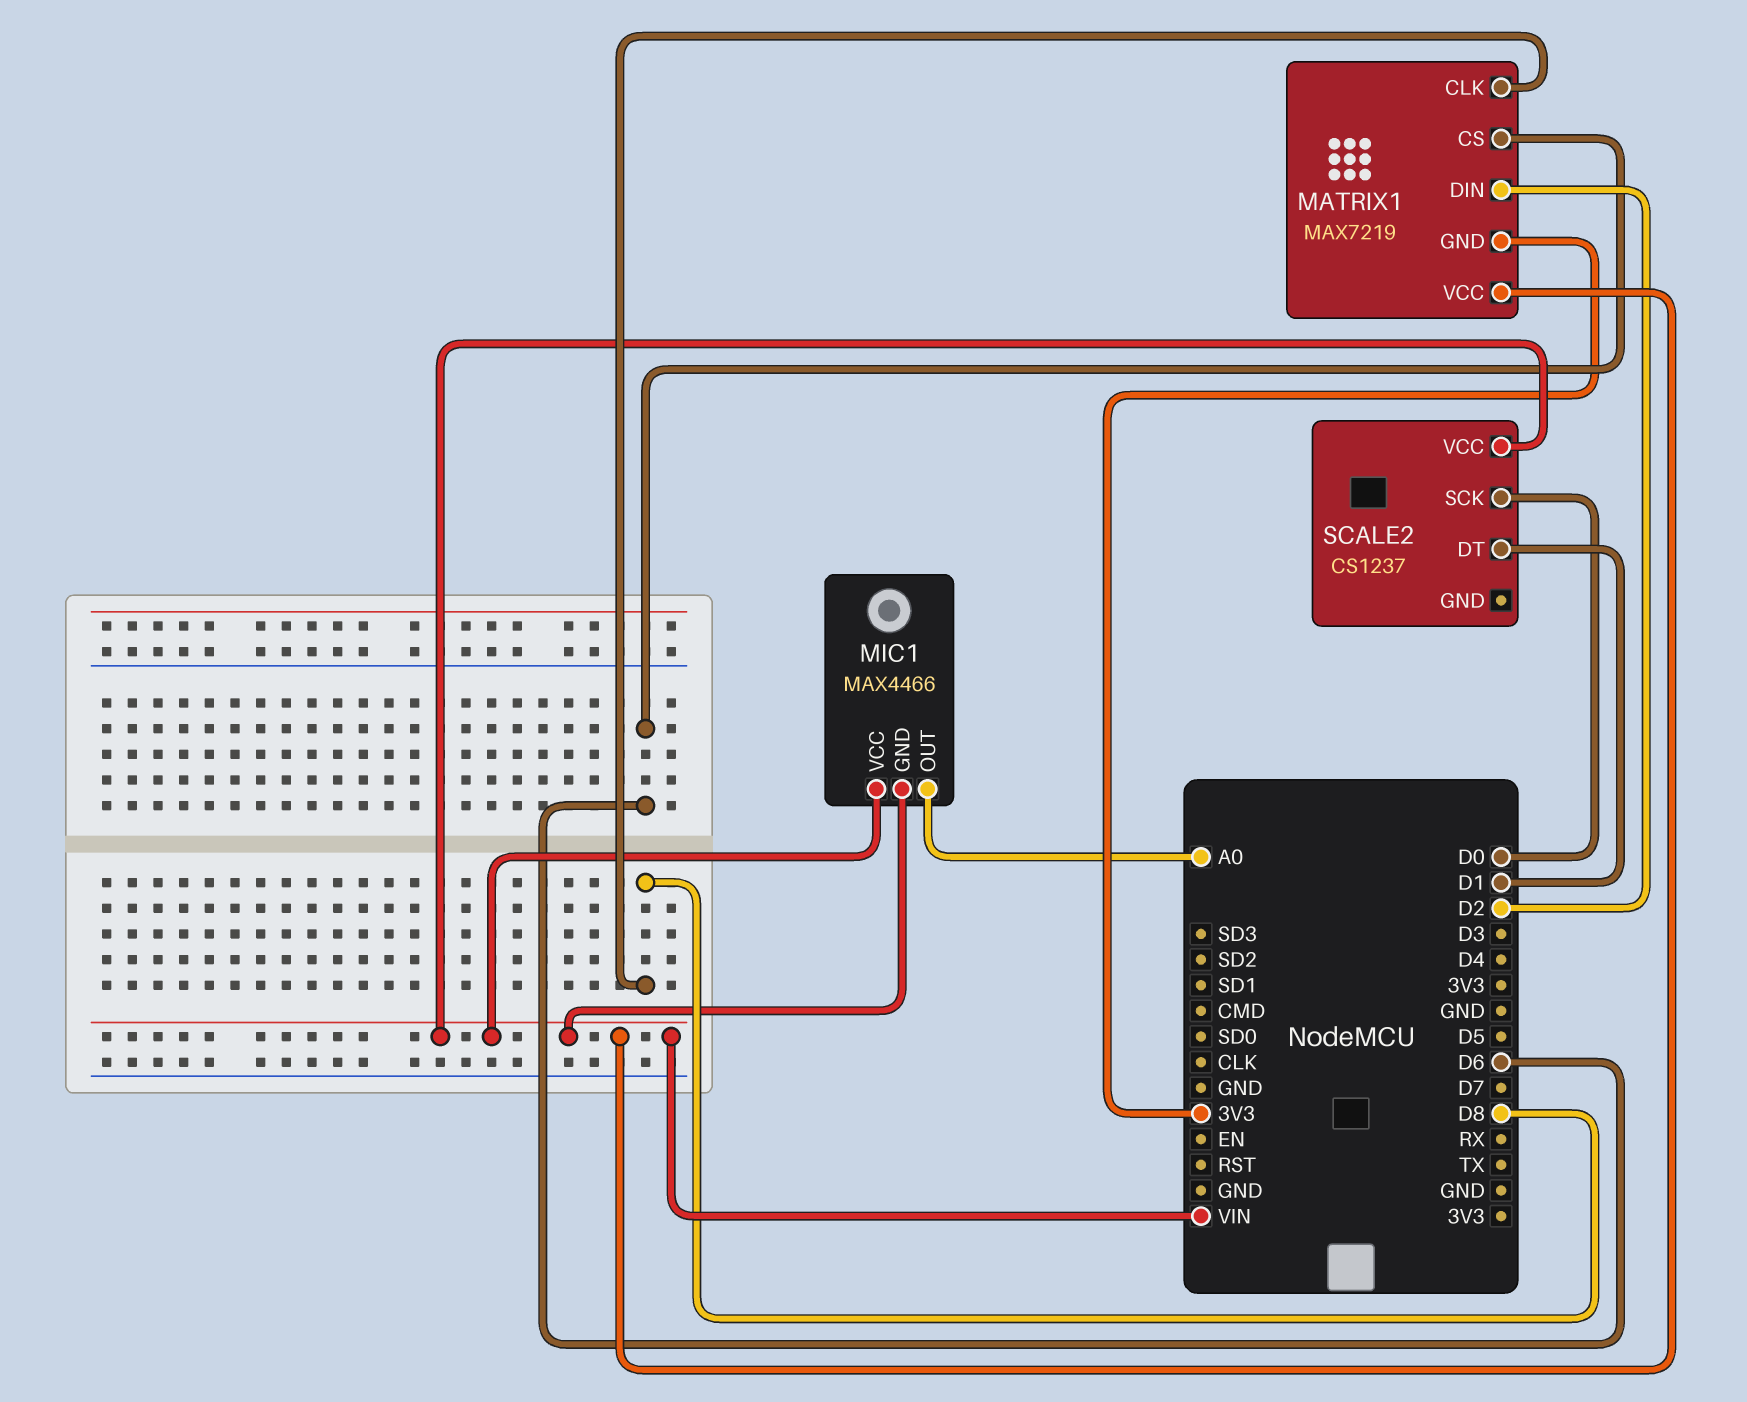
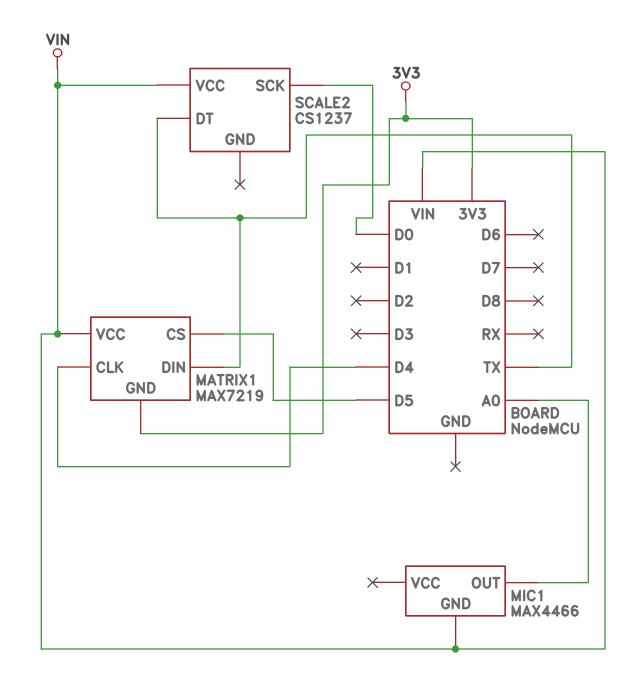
MATRIX1 pin CLK: D8 -> D4
MATRIX1 pin CS: D6 -> D5
MATRIX1 pin DIN: D2 -> TX
MIC1 pin VCC: VIN -> none
SCALE2 pin DT: D1 -> TX

